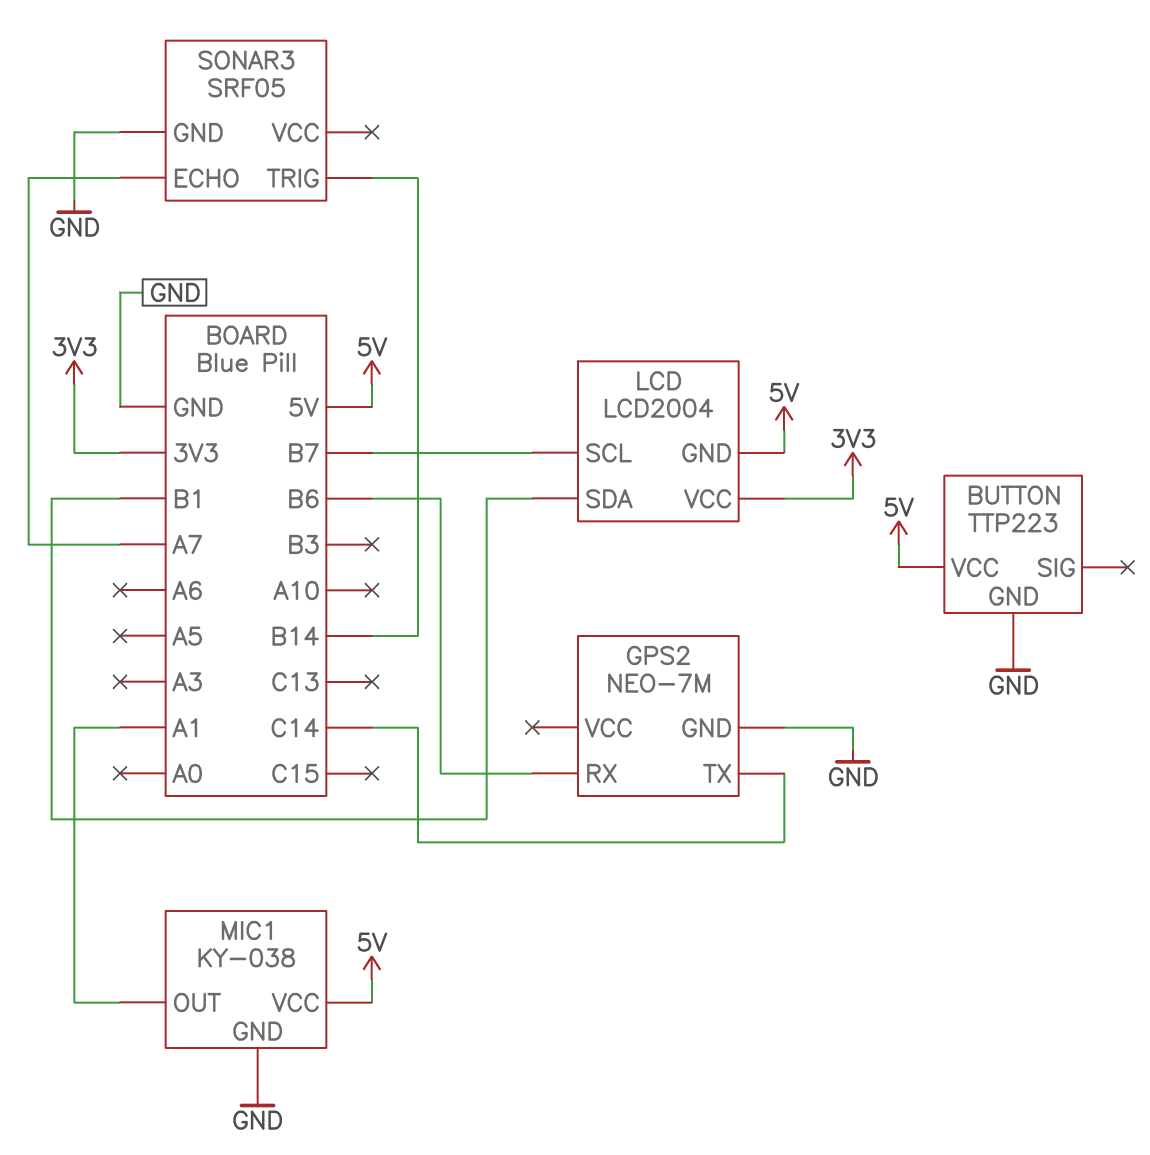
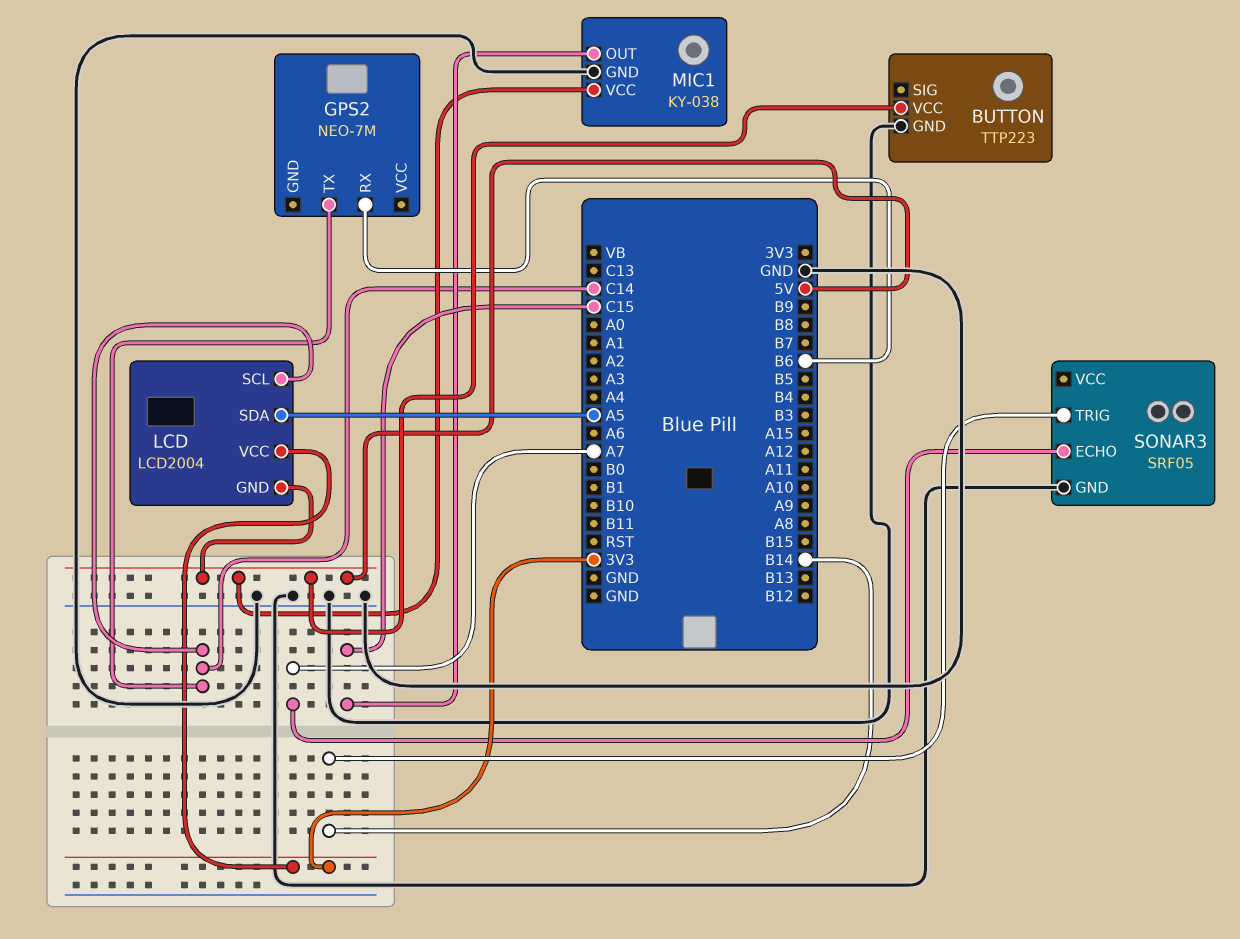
GPS2 pin GND: GND -> none
LCD pin SCL: B7 -> C14
LCD pin SDA: B1 -> A5
MIC1 pin OUT: A1 -> C15

